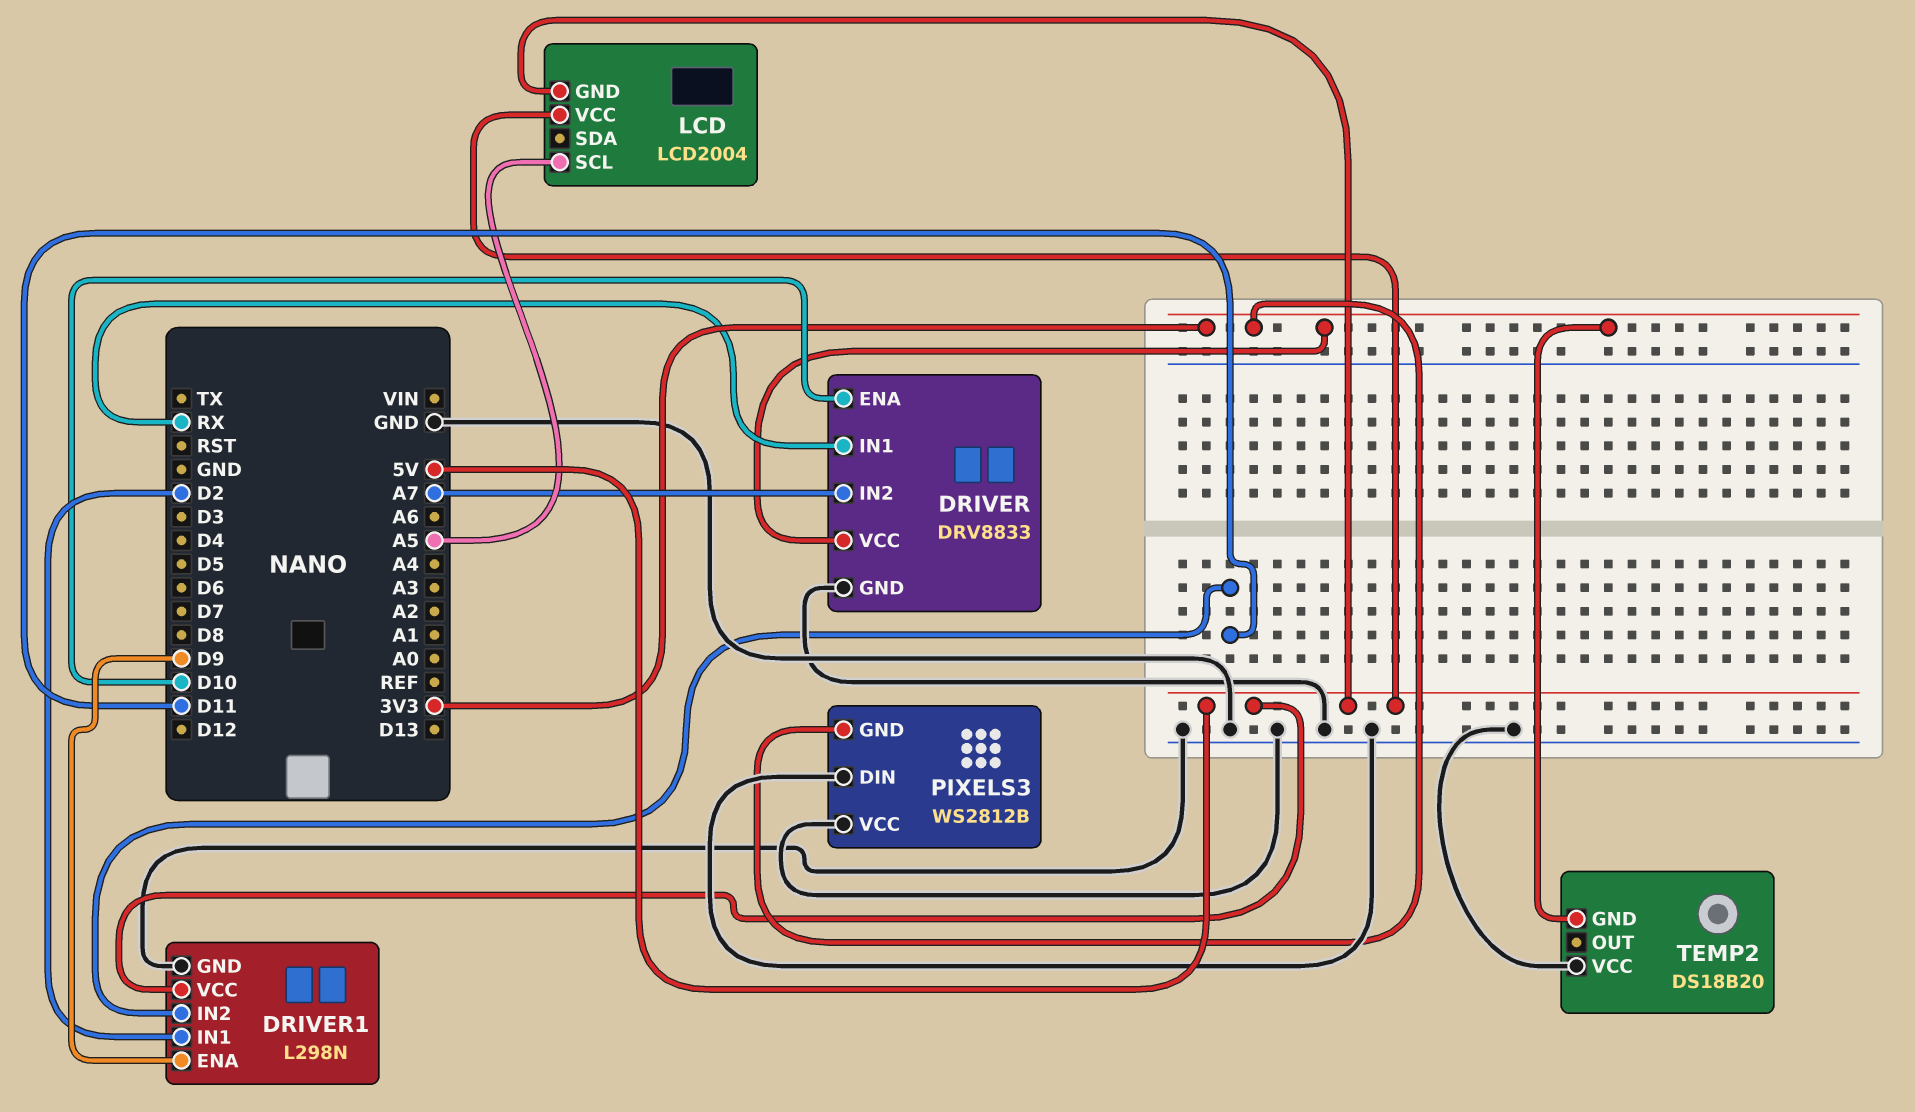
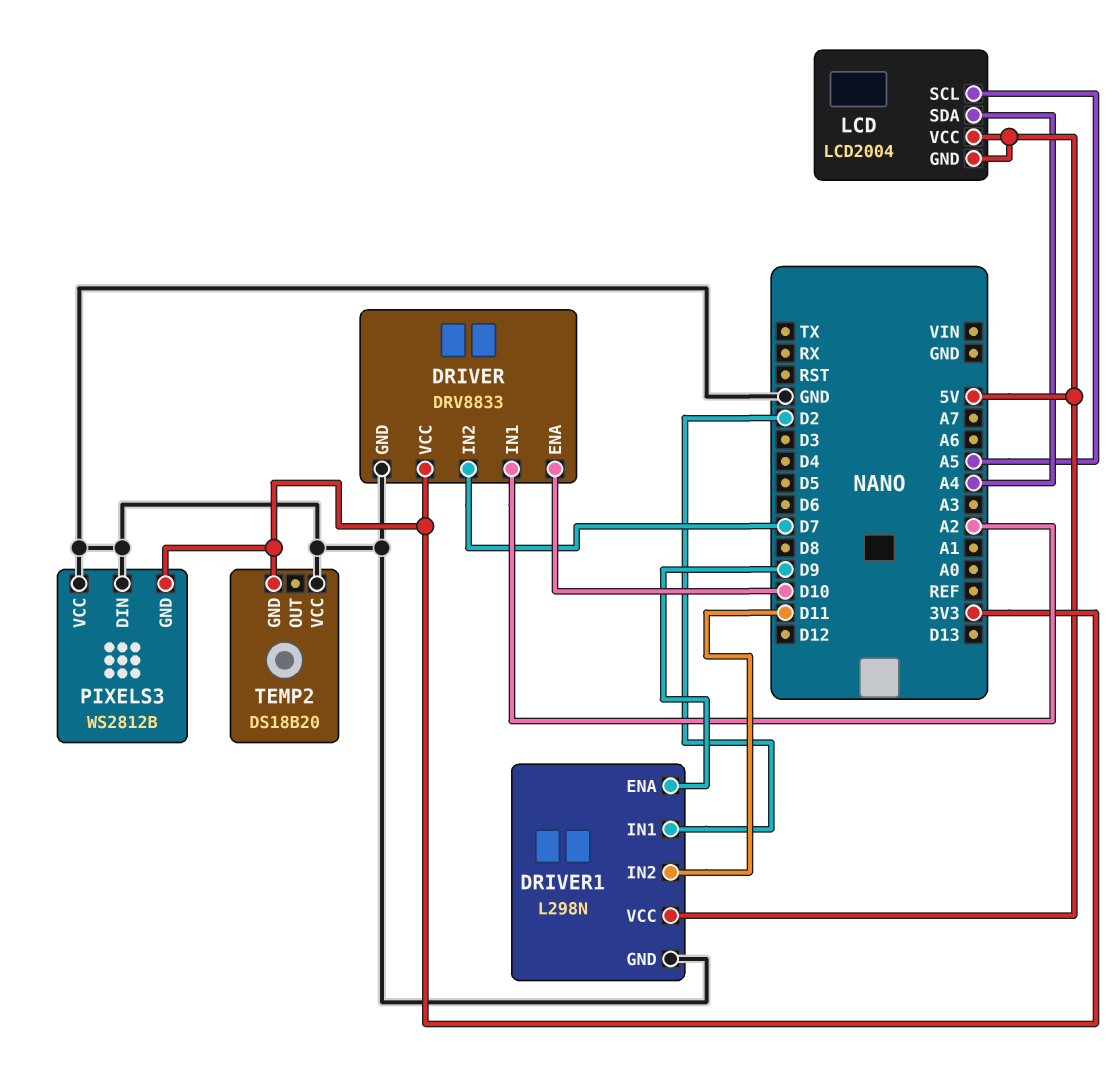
DRIVER pin IN1: RX -> A2
DRIVER pin IN2: A7 -> D7
LCD pin SDA: none -> A4

